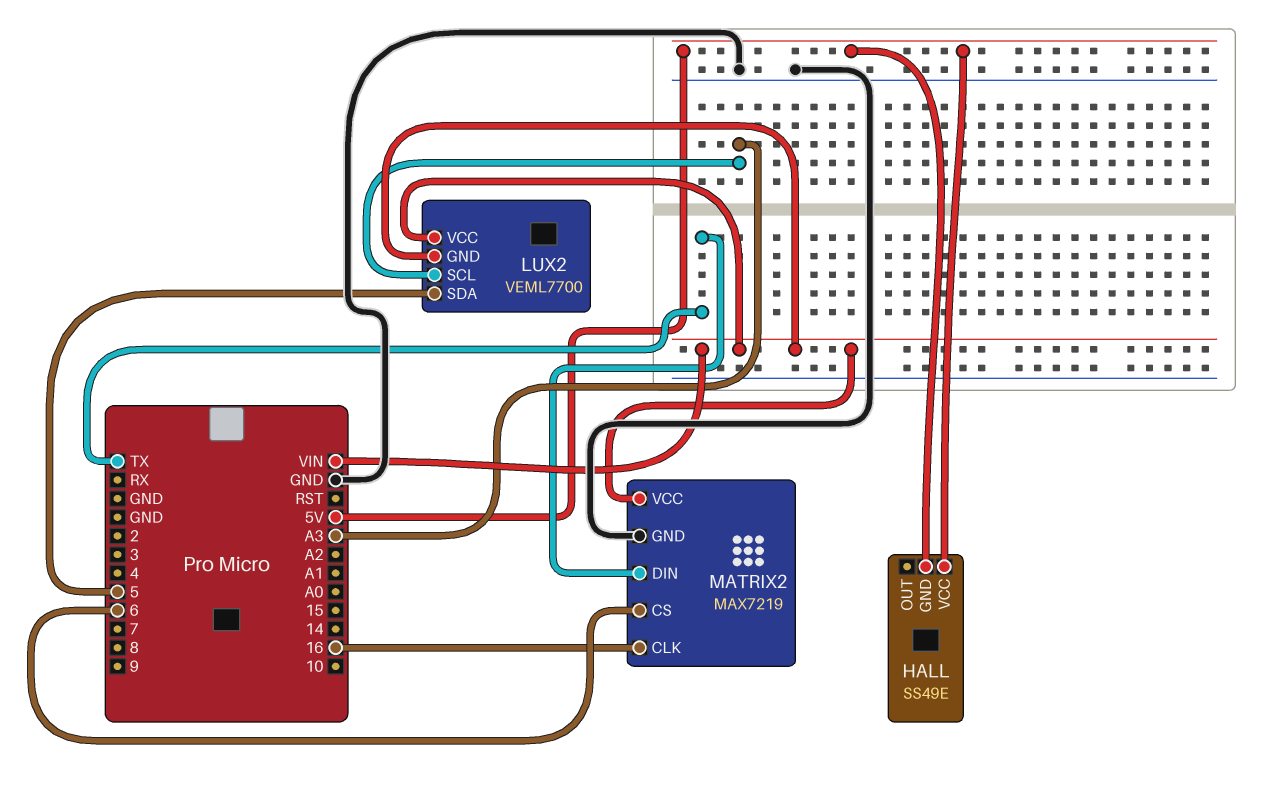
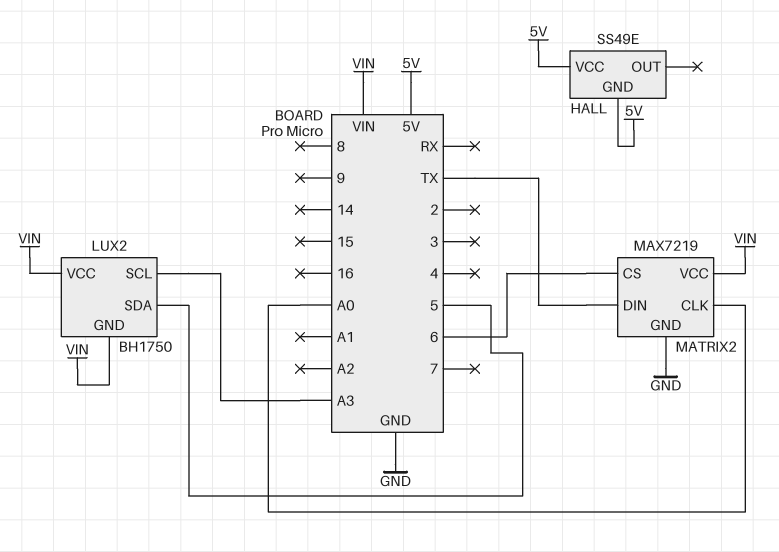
LUX2: VEML7700 -> BH1750
MATRIX2 pin CLK: 16 -> A0

